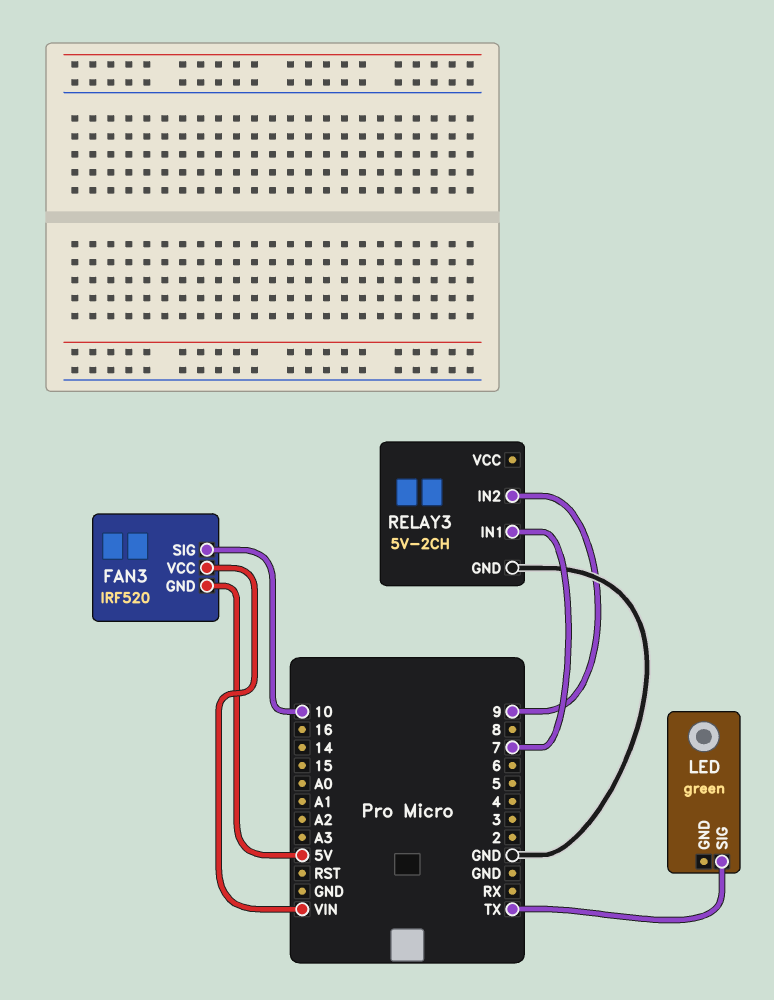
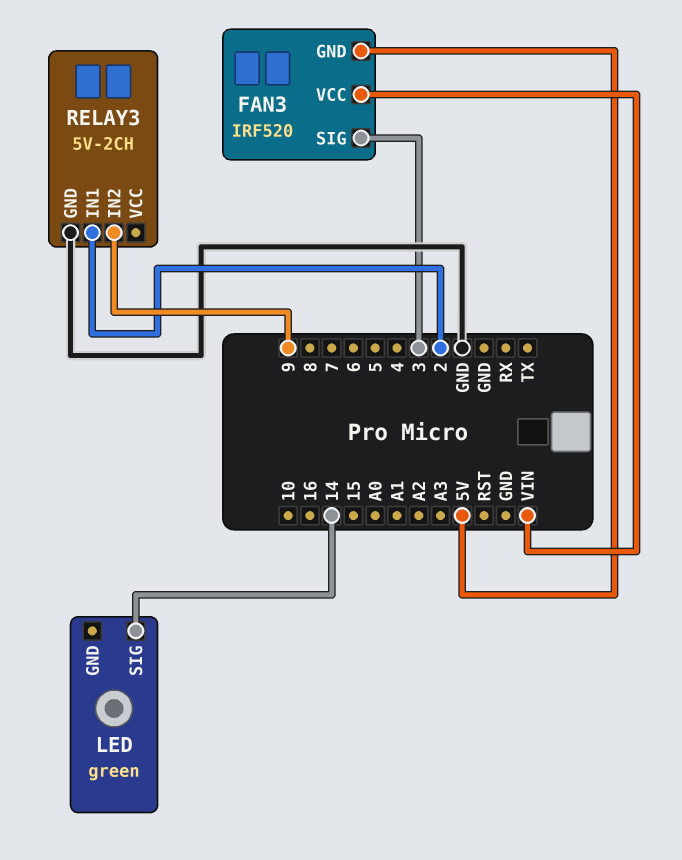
FAN3 pin SIG: 10 -> 3
LED pin SIG: TX -> 14
RELAY3 pin IN1: 7 -> 2

